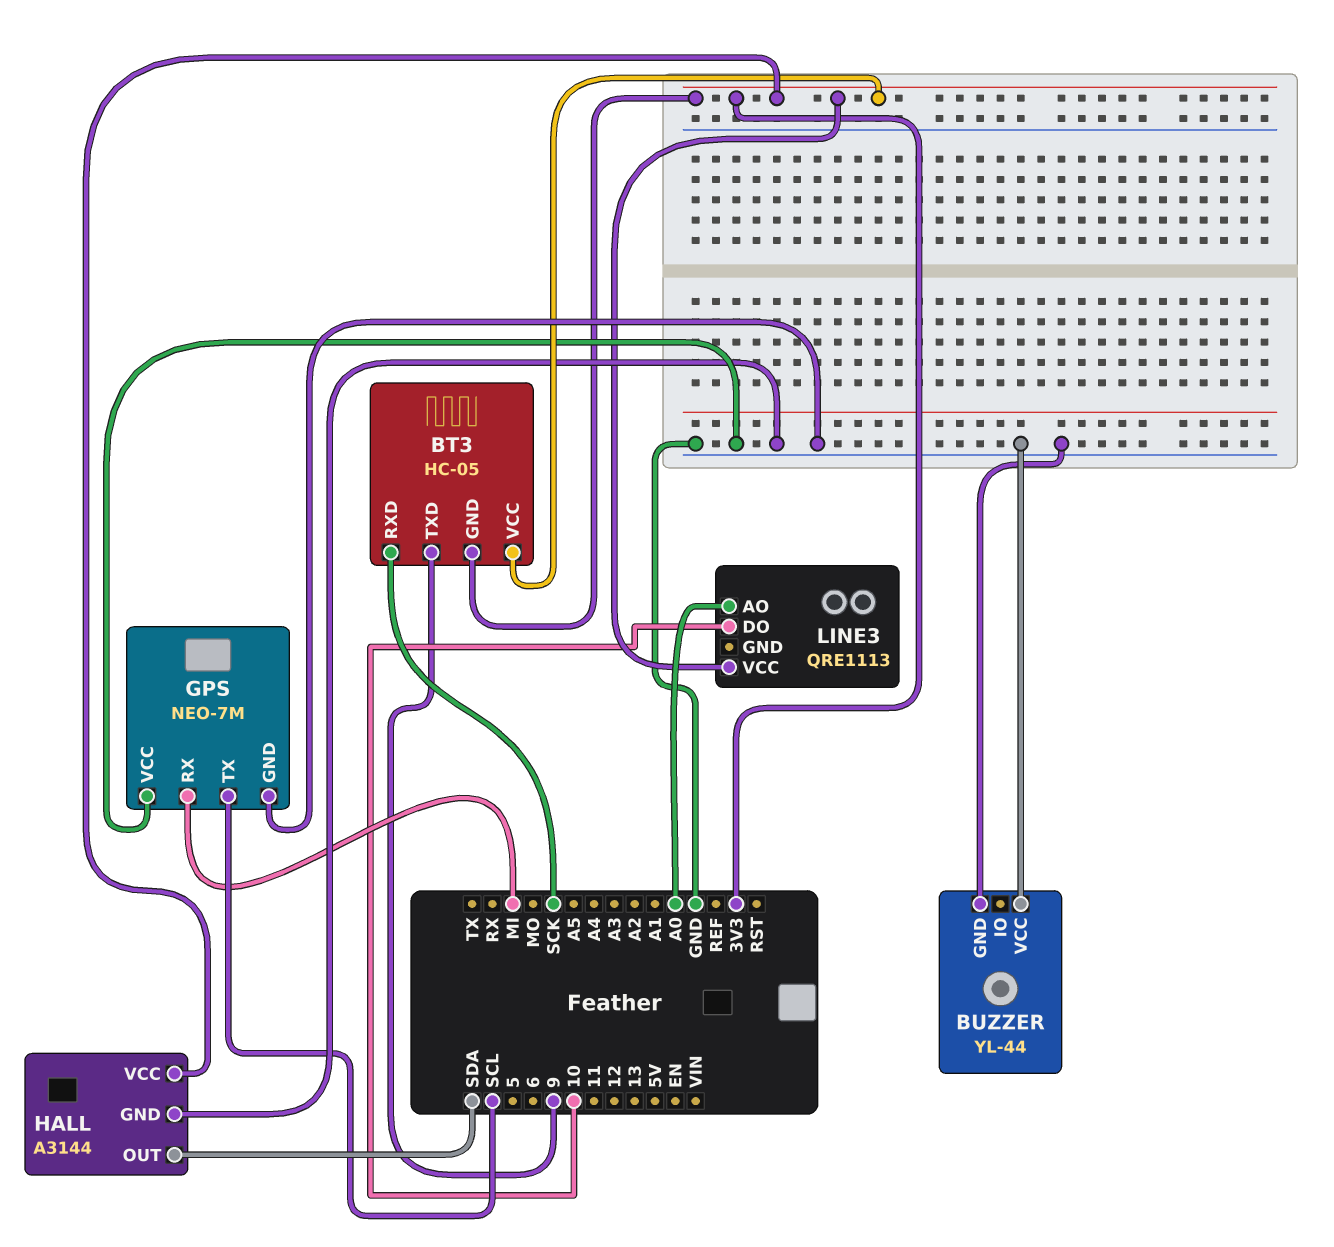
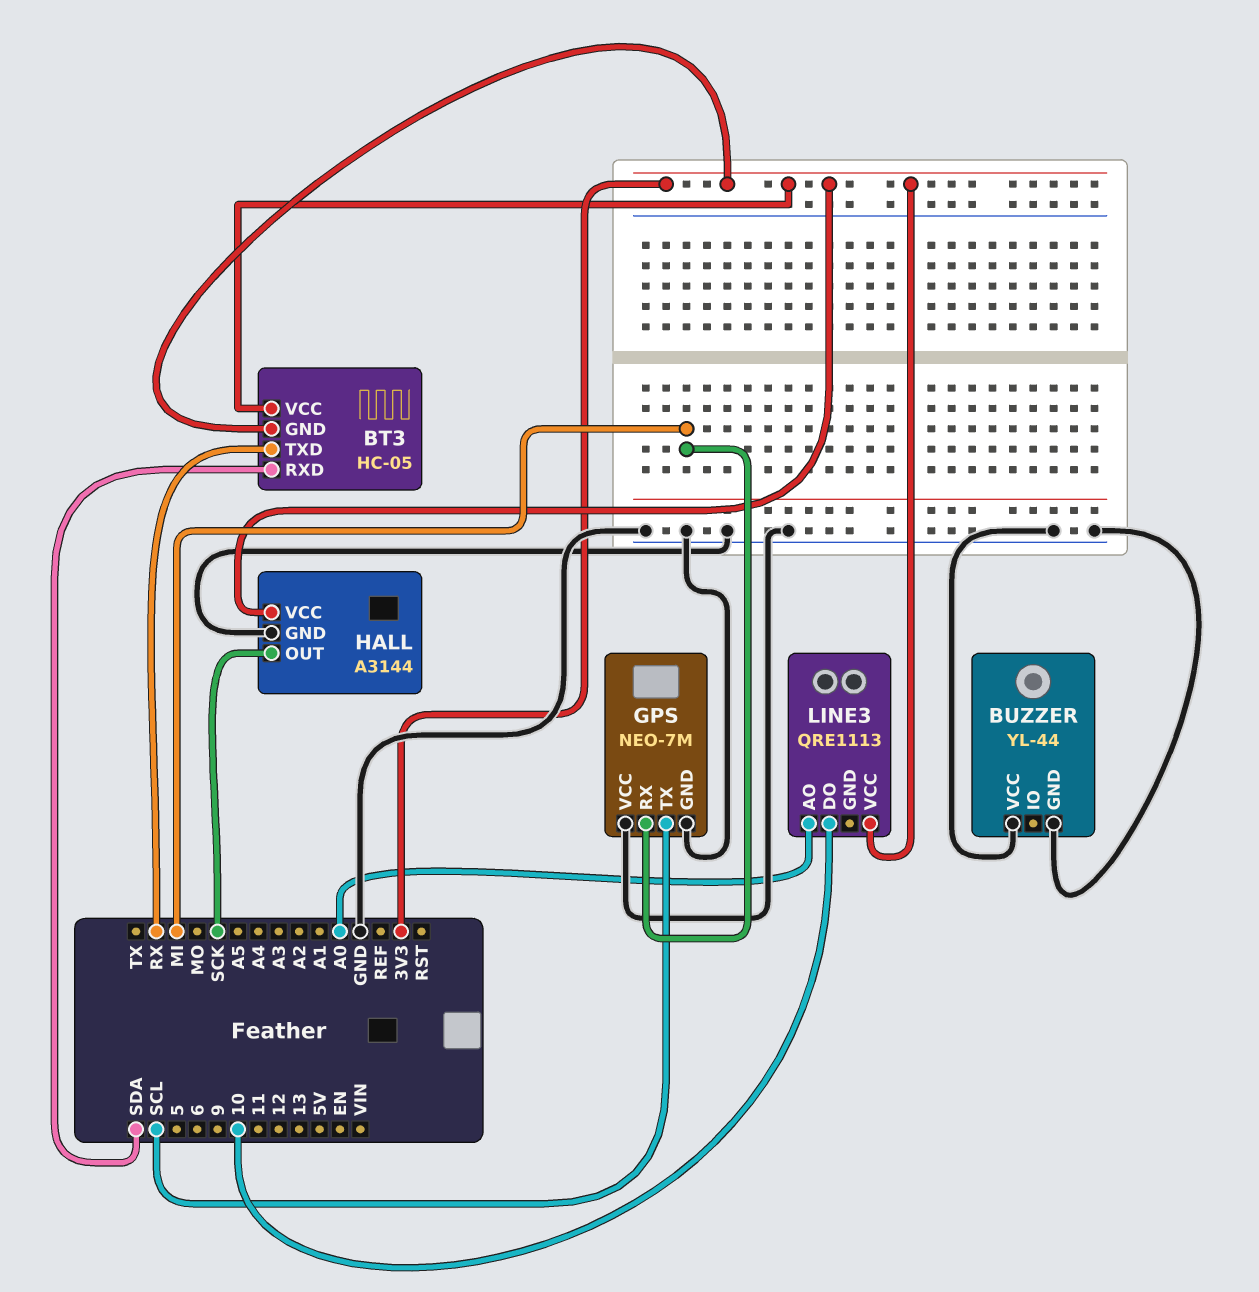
BT3 pin RXD: SCK -> SDA
BT3 pin TXD: 9 -> RX
HALL pin OUT: SDA -> SCK

